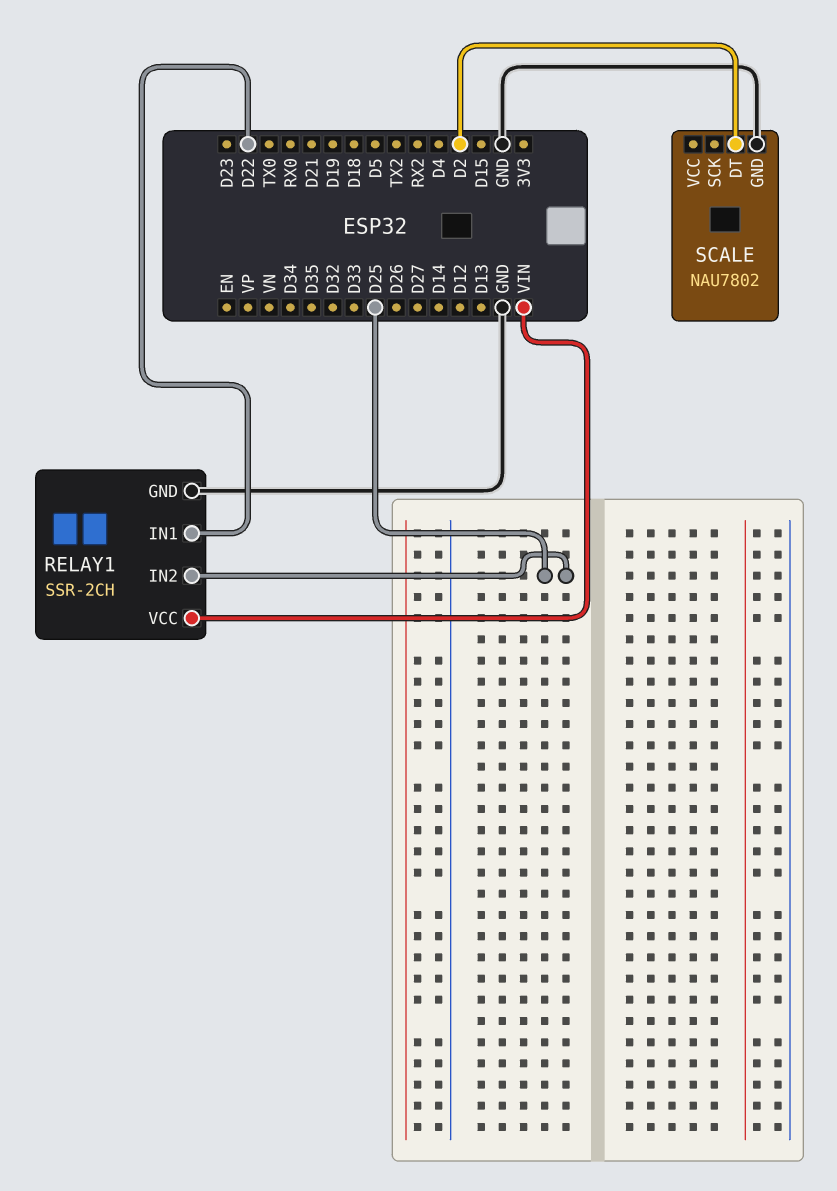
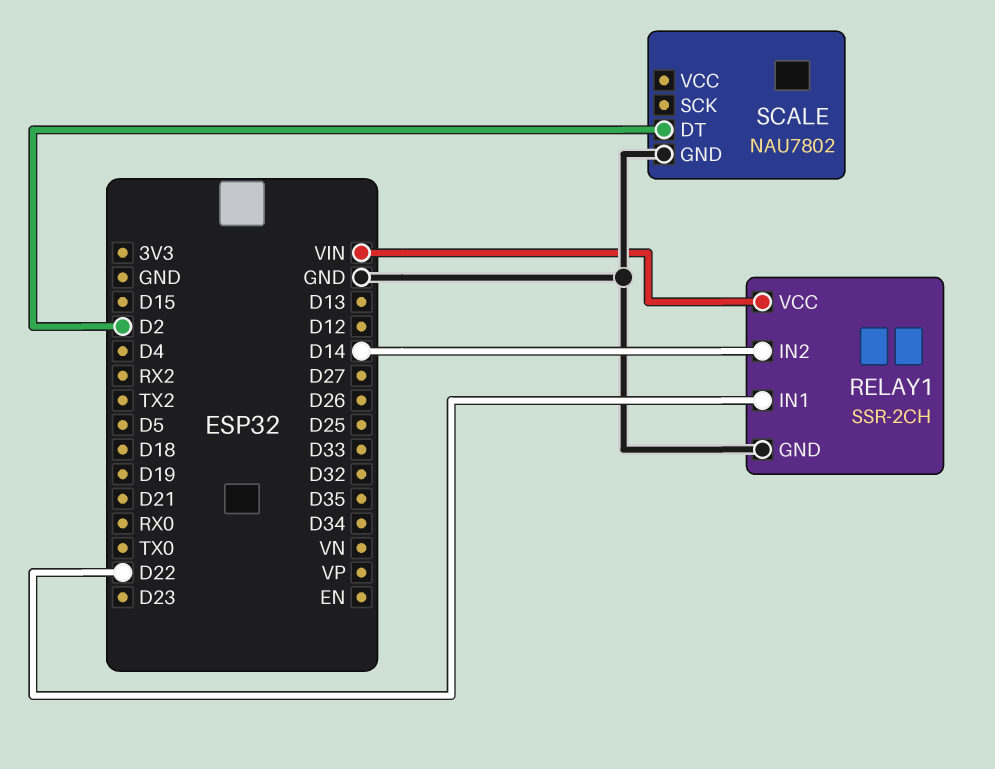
RELAY1 pin IN2: D25 -> D14

